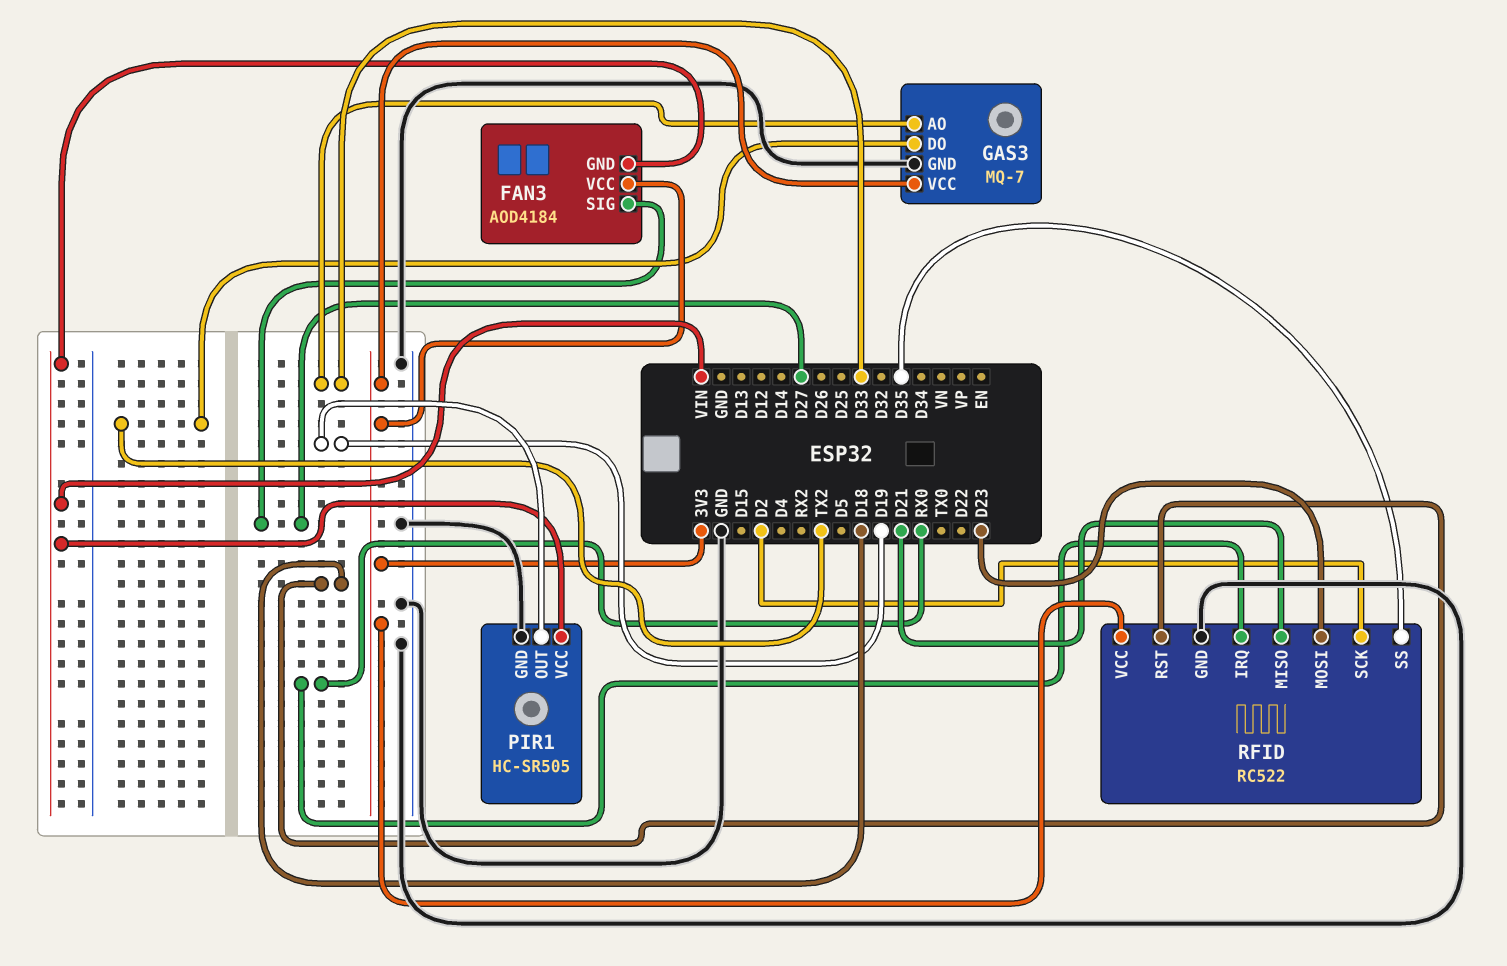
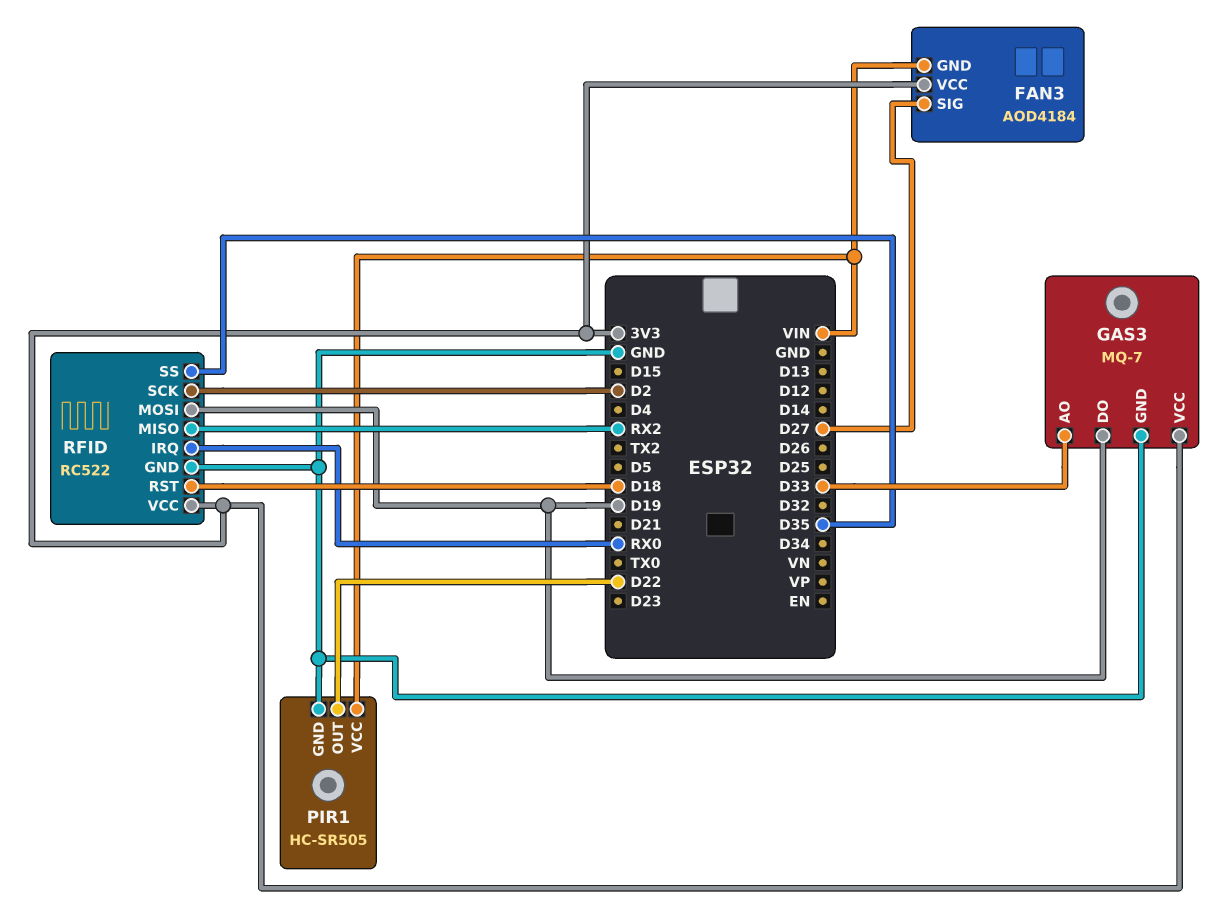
GAS3 pin DO: TX2 -> D19
PIR1 pin OUT: D19 -> D22
RFID pin MISO: D21 -> RX2
RFID pin MOSI: D23 -> D19

